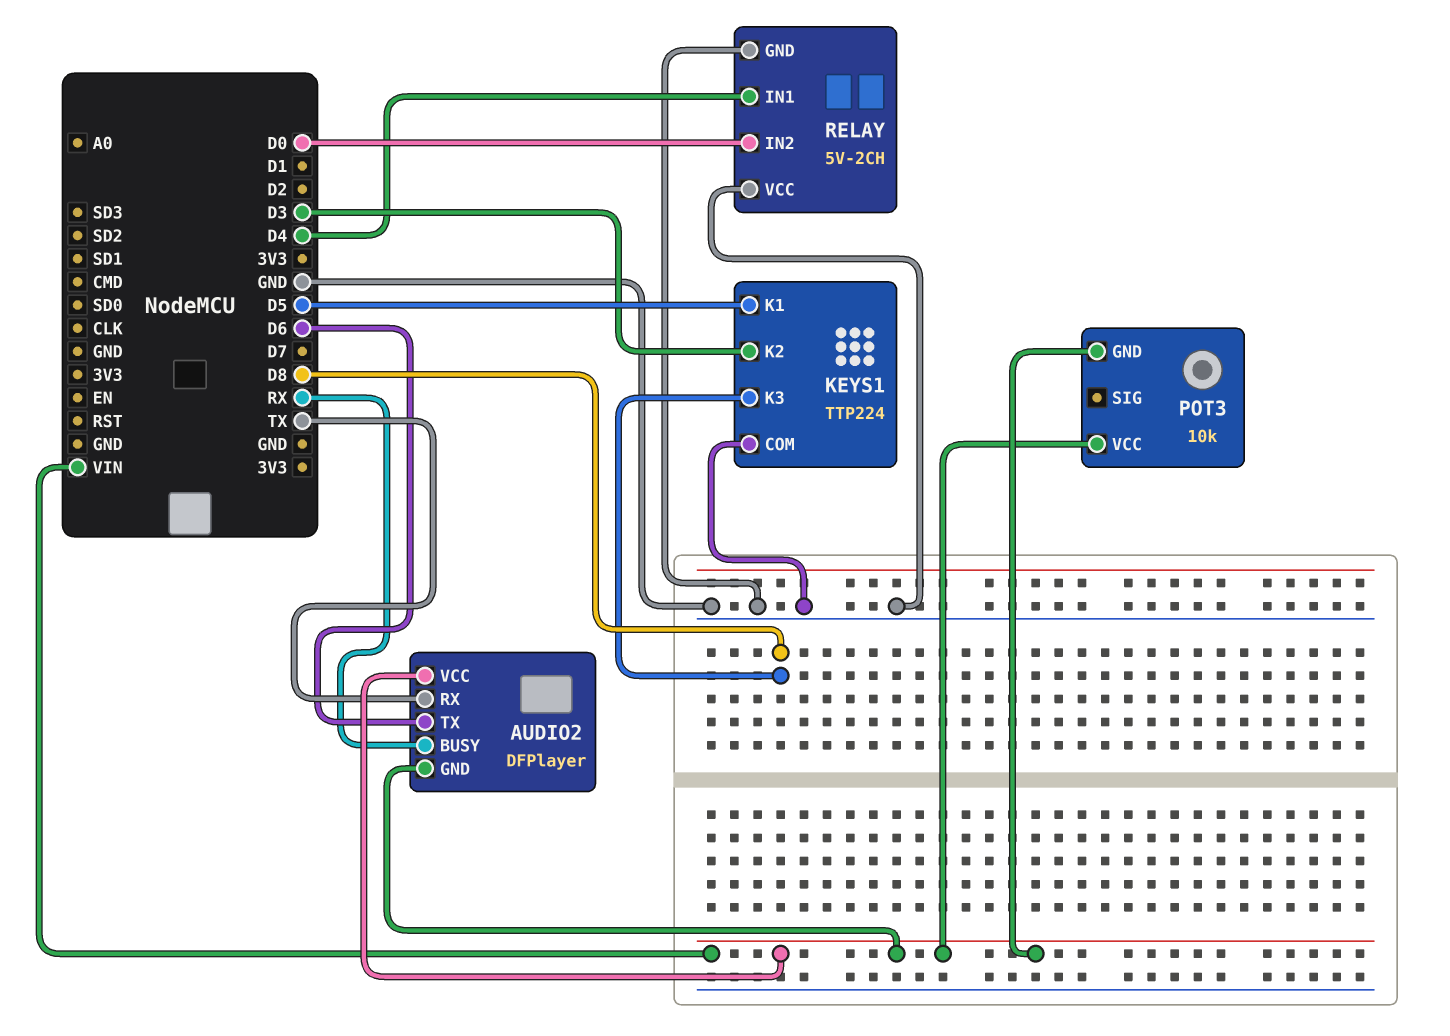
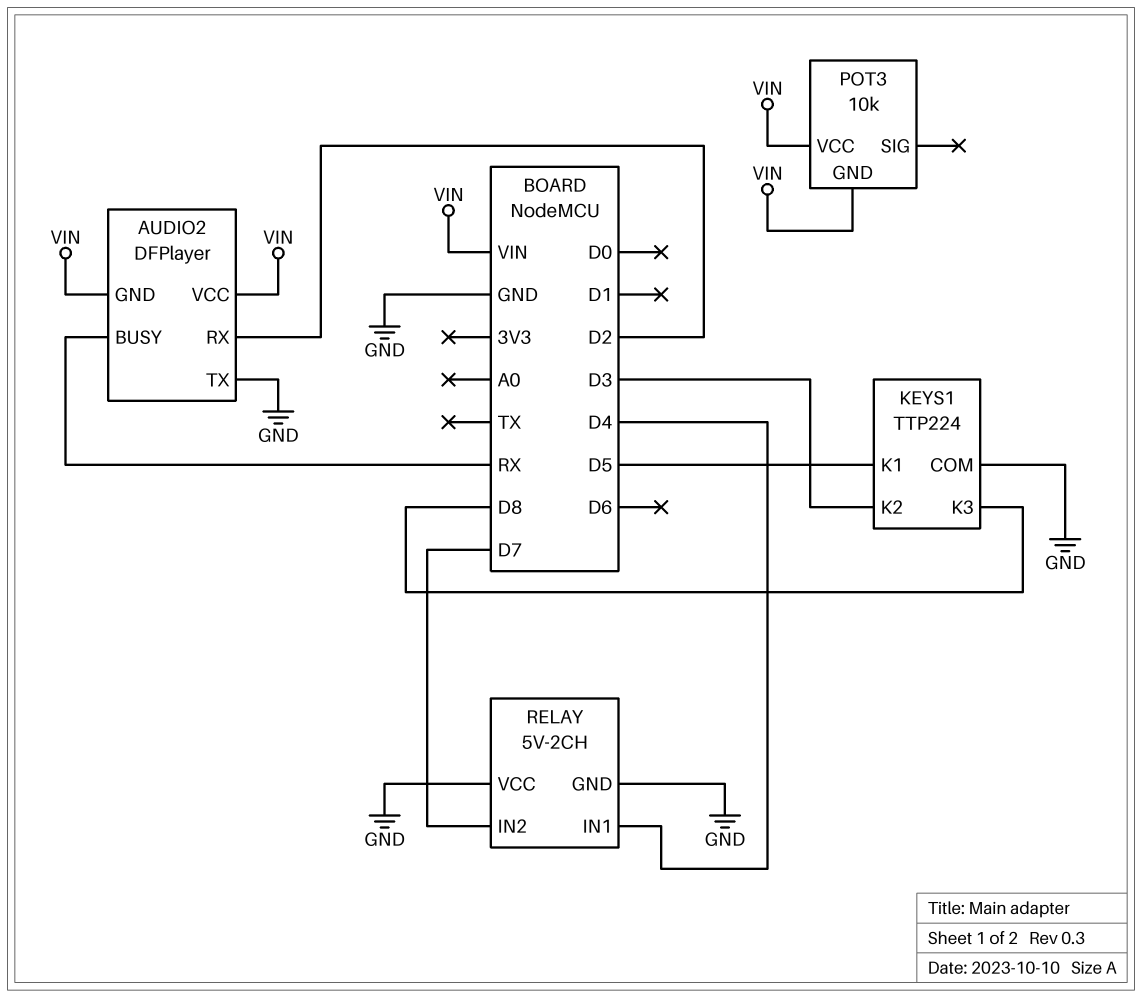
AUDIO2 pin RX: TX -> D2
AUDIO2 pin TX: D6 -> GND
RELAY pin IN2: D0 -> D7

